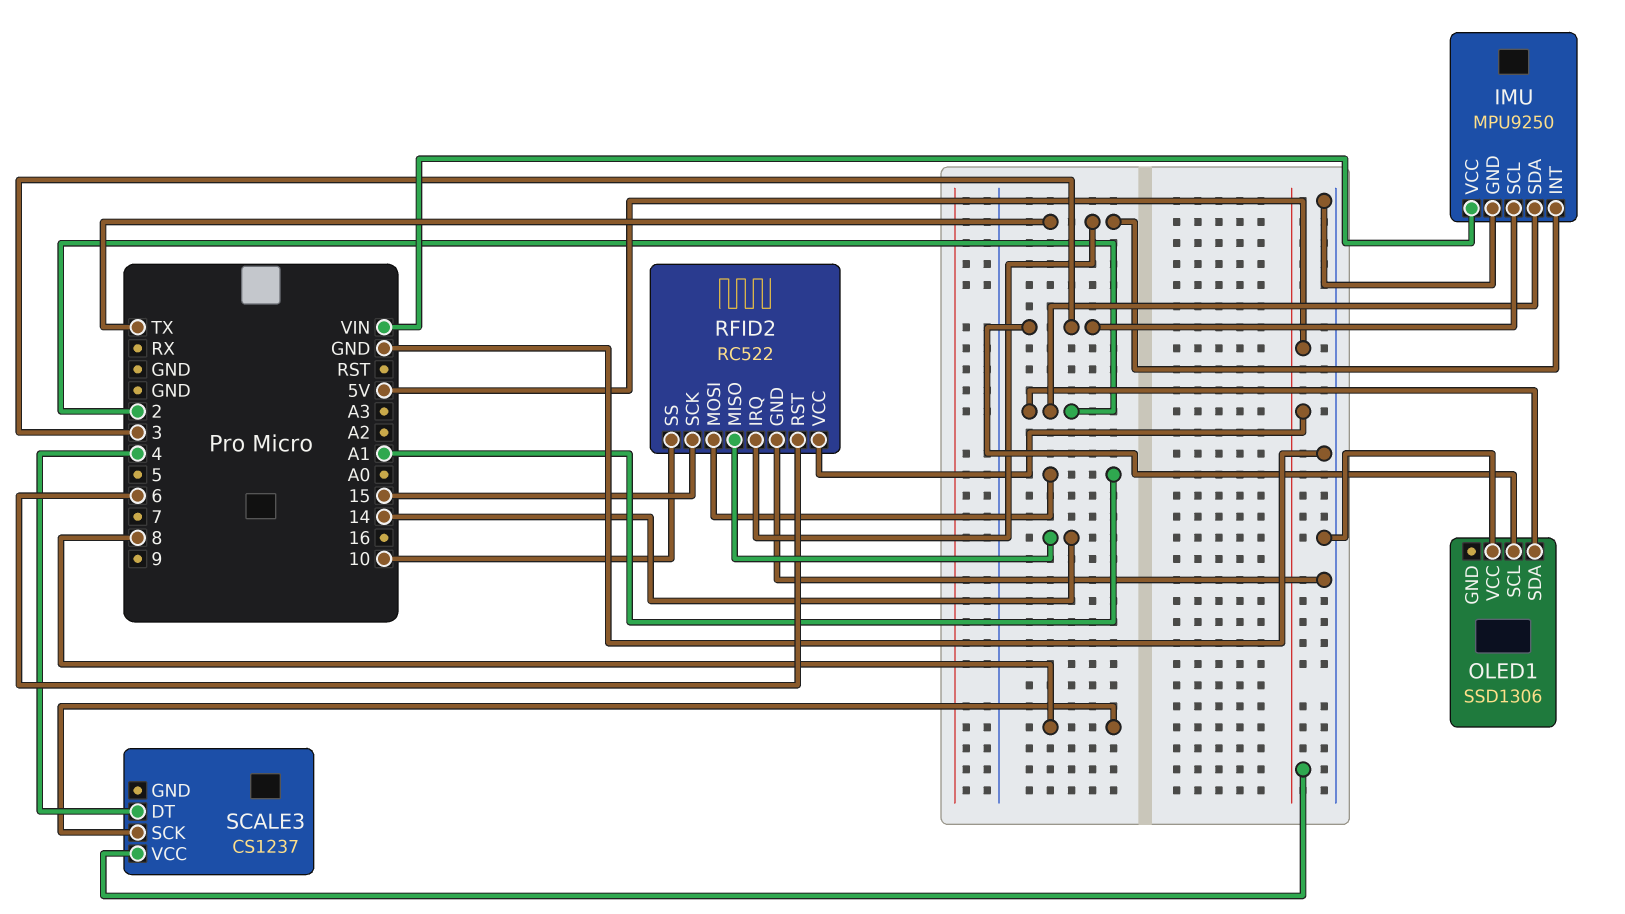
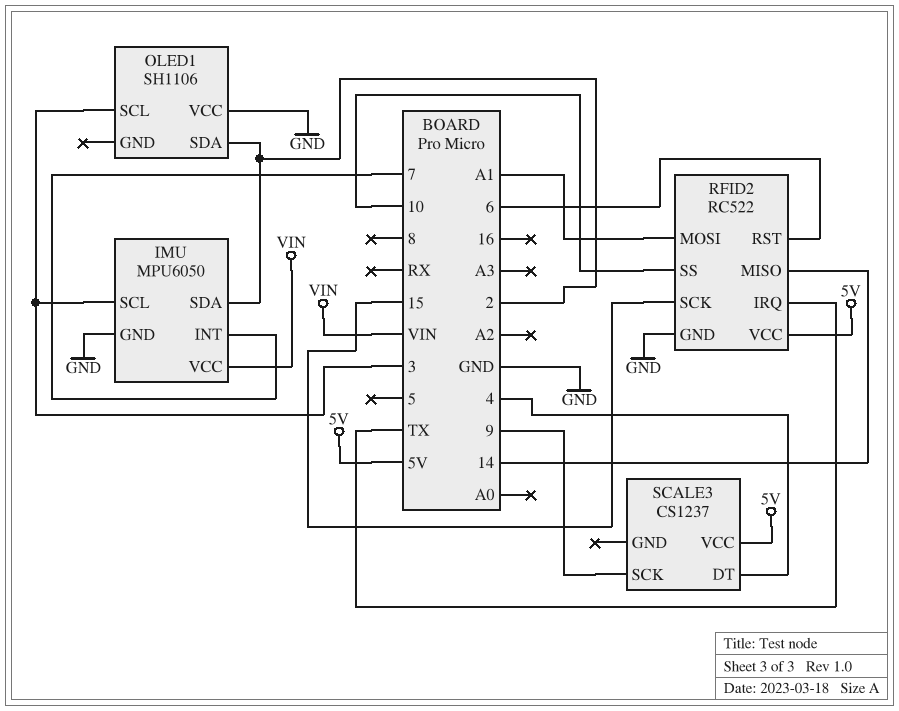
IMU: MPU9250 -> MPU6050
IMU pin INT: TX -> 7
OLED1: SSD1306 -> SH1106
SCALE3 pin SCK: 8 -> 9

